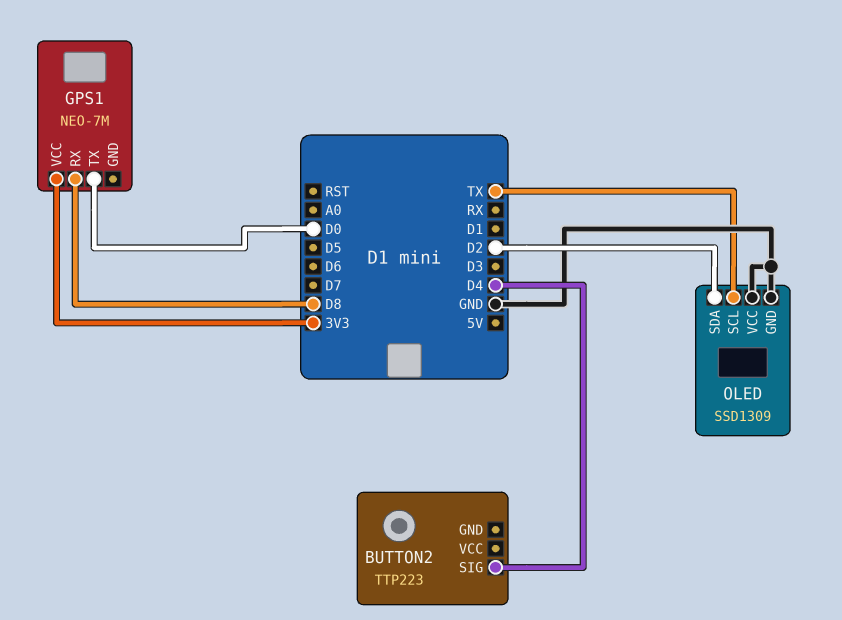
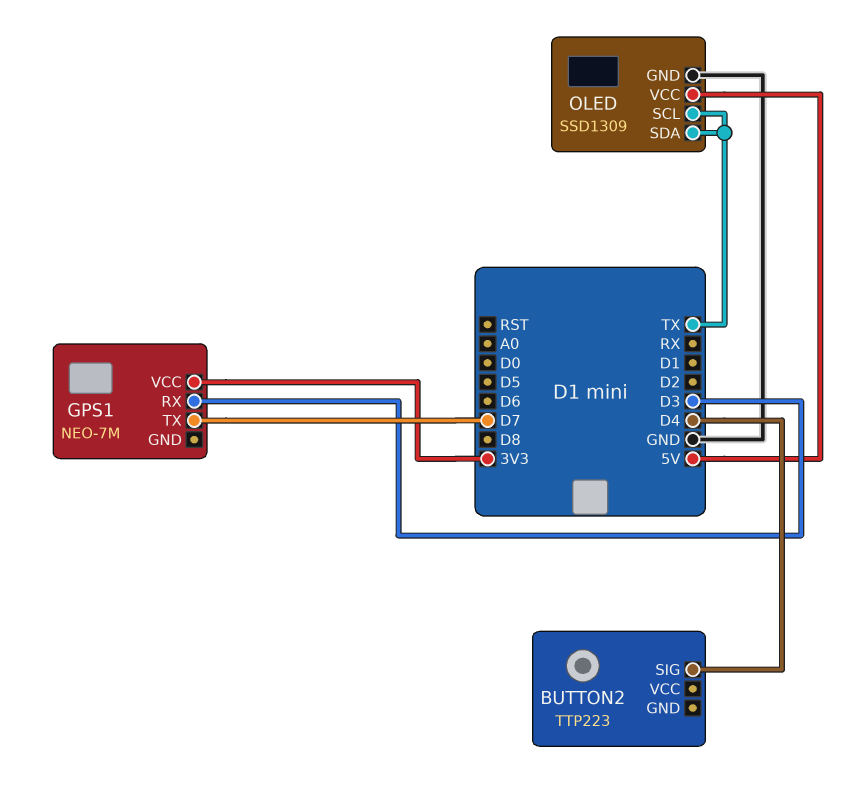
GPS1 pin RX: D8 -> D3
GPS1 pin TX: D0 -> D7
OLED pin SDA: D2 -> TX
OLED pin VCC: GND -> 5V

